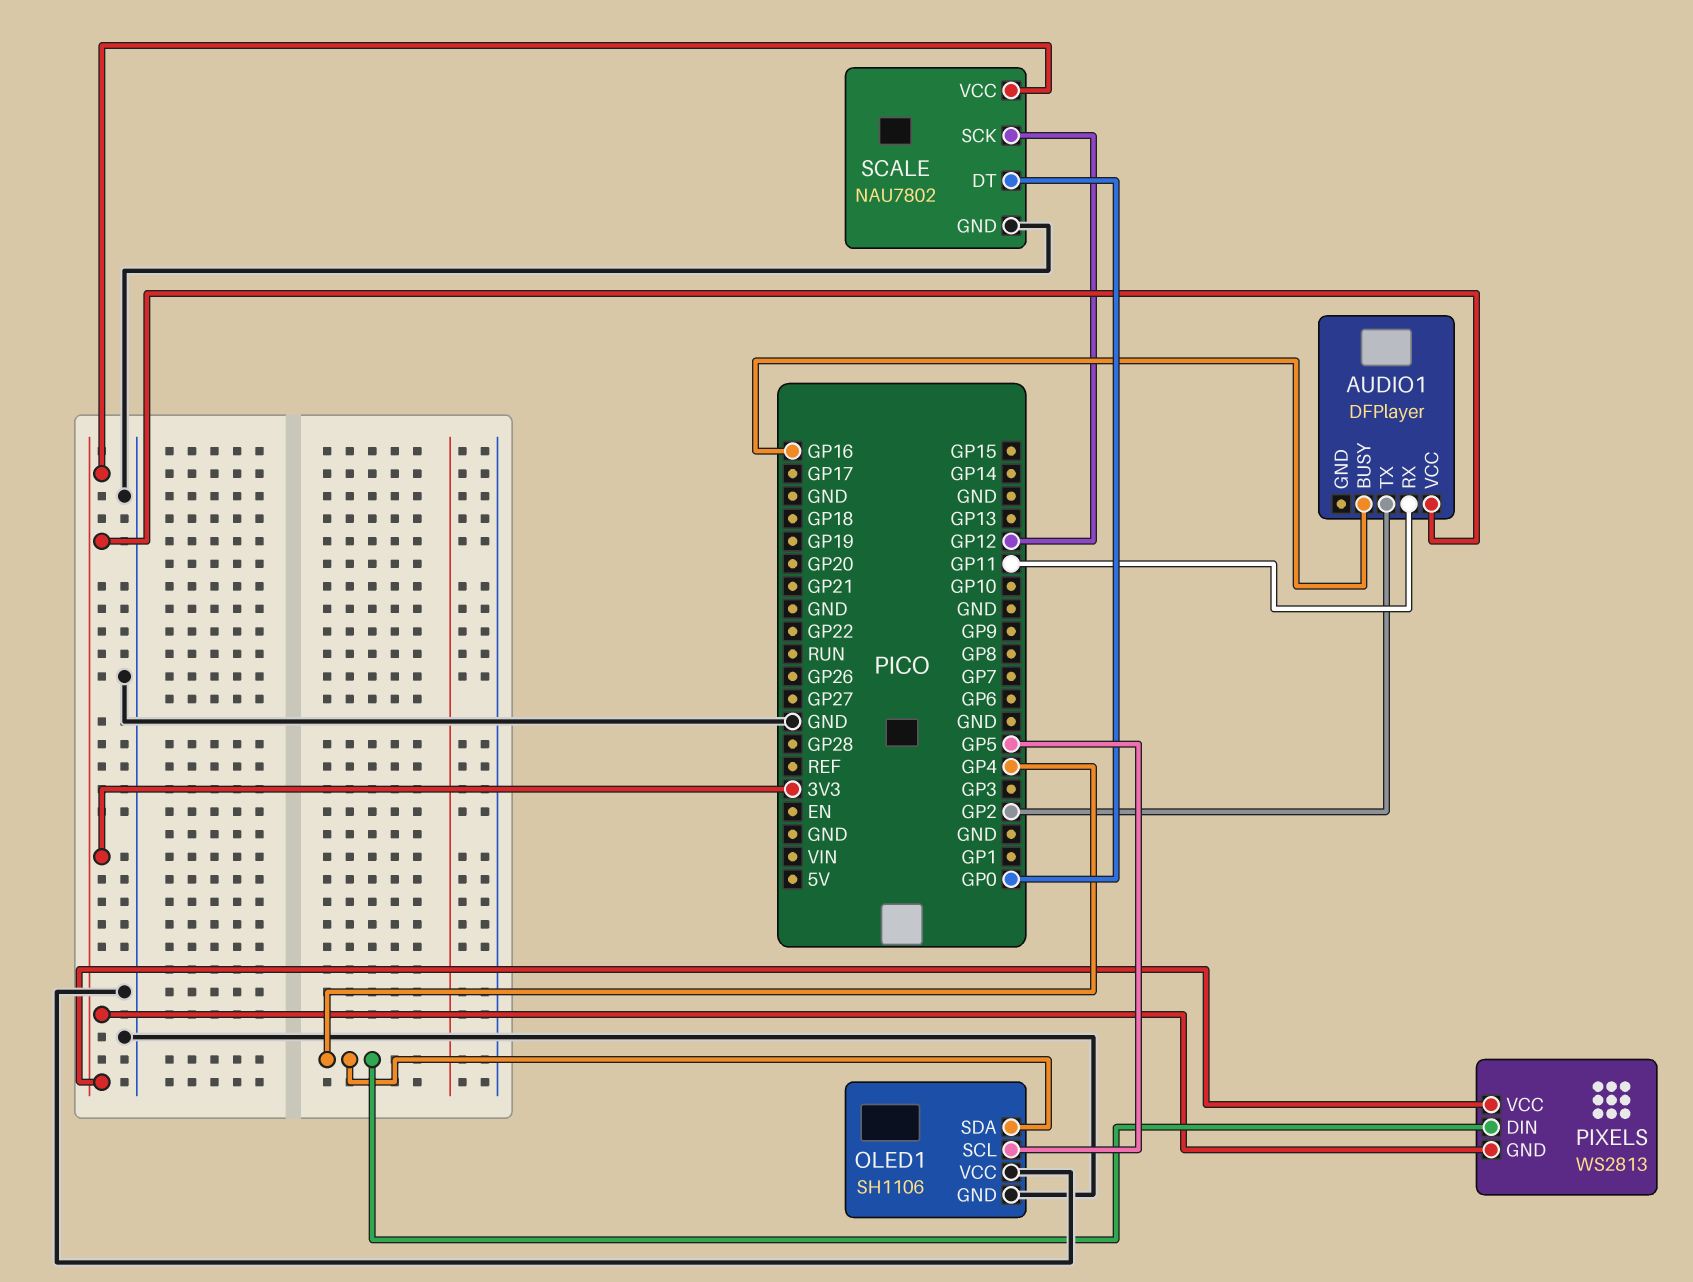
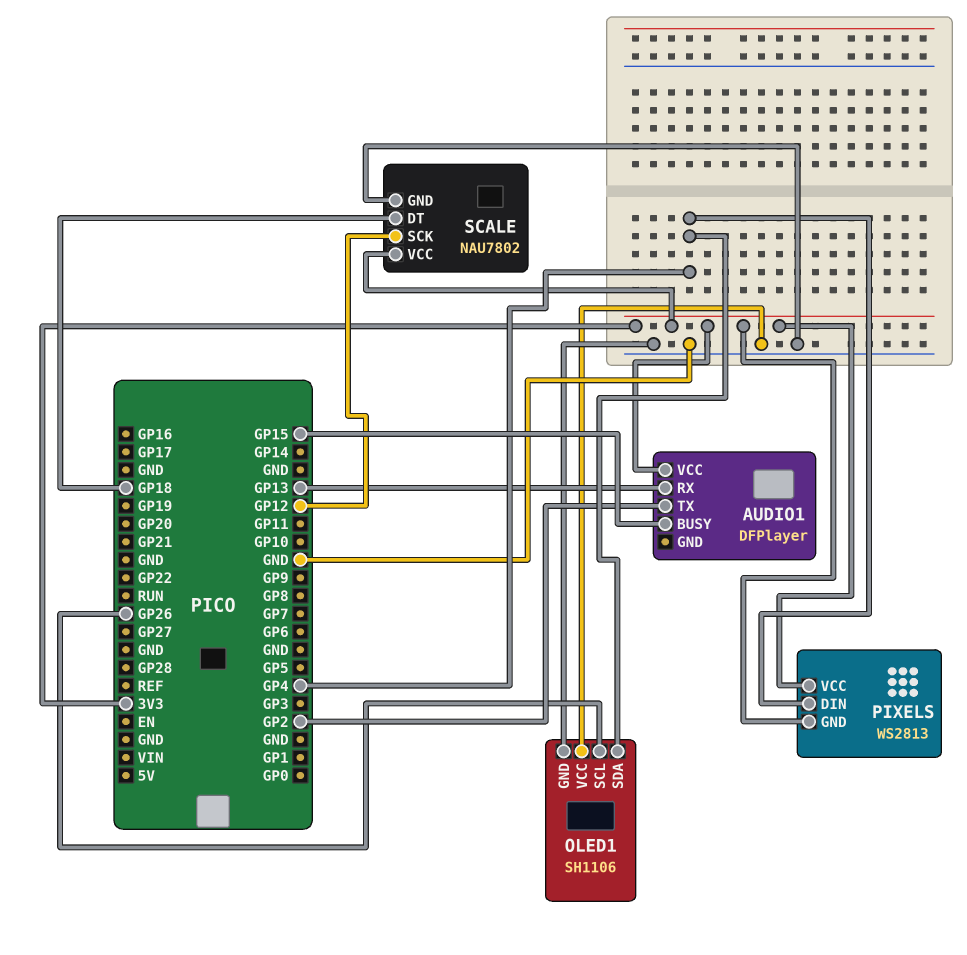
AUDIO1 pin BUSY: GP16 -> GP15
AUDIO1 pin RX: GP11 -> GP13
OLED1 pin SCL: GP5 -> GP26
SCALE pin DT: GP0 -> GP18

